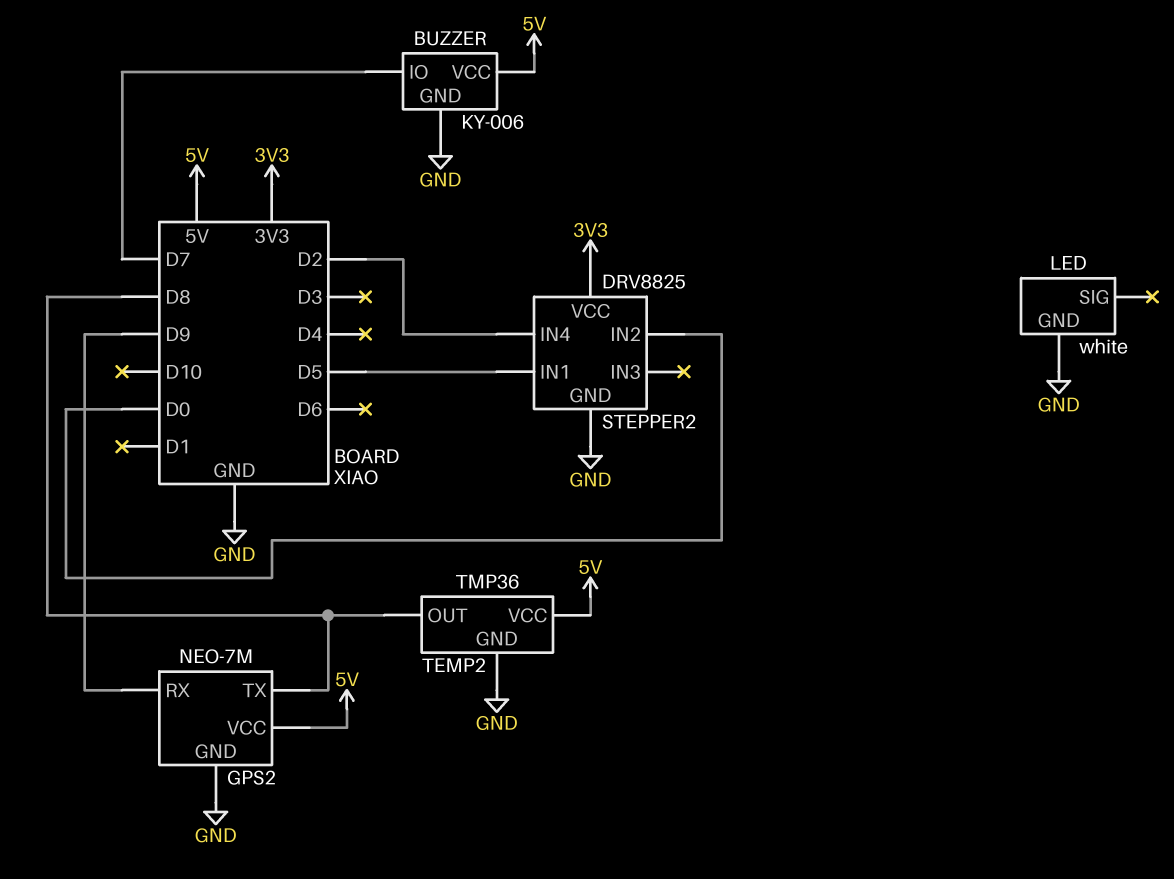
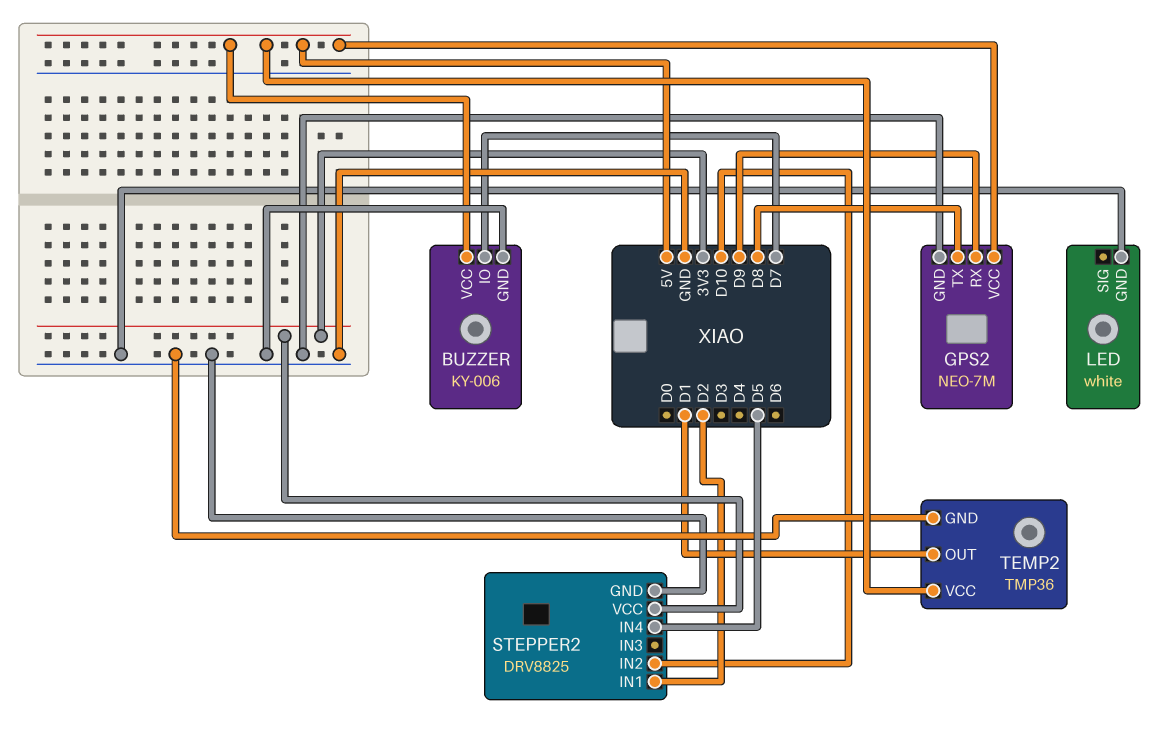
STEPPER2 pin IN1: D5 -> D2
STEPPER2 pin IN2: D0 -> D10
STEPPER2 pin IN4: D2 -> D5
TEMP2 pin OUT: D8 -> D1

